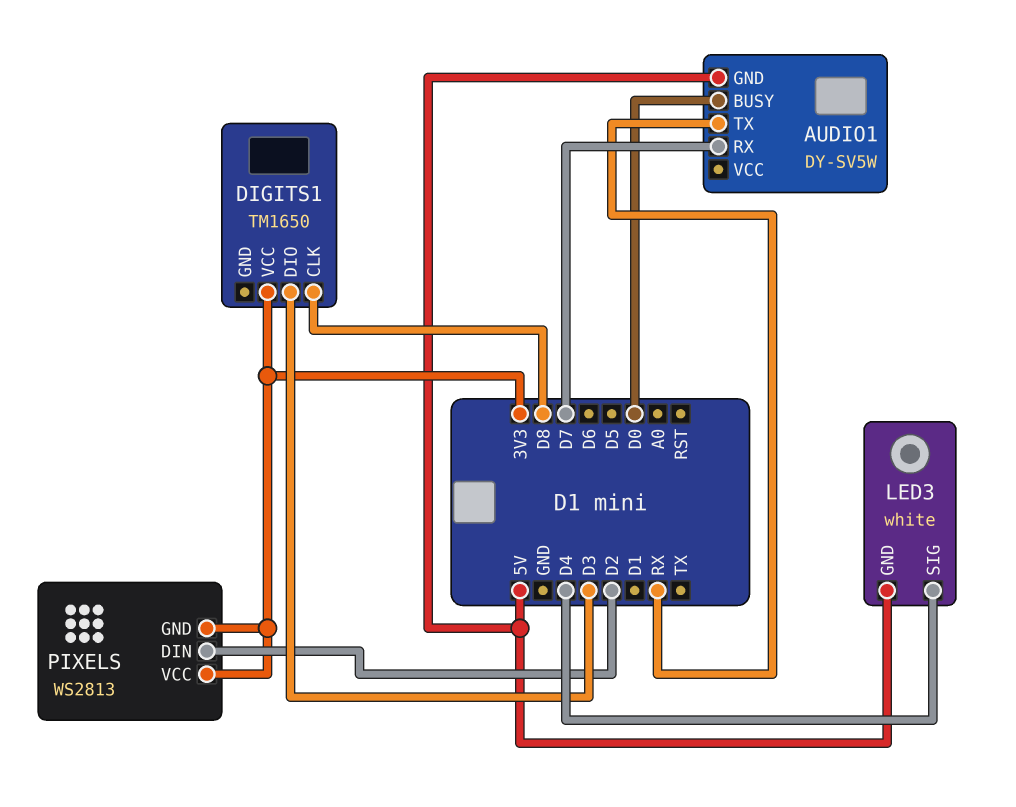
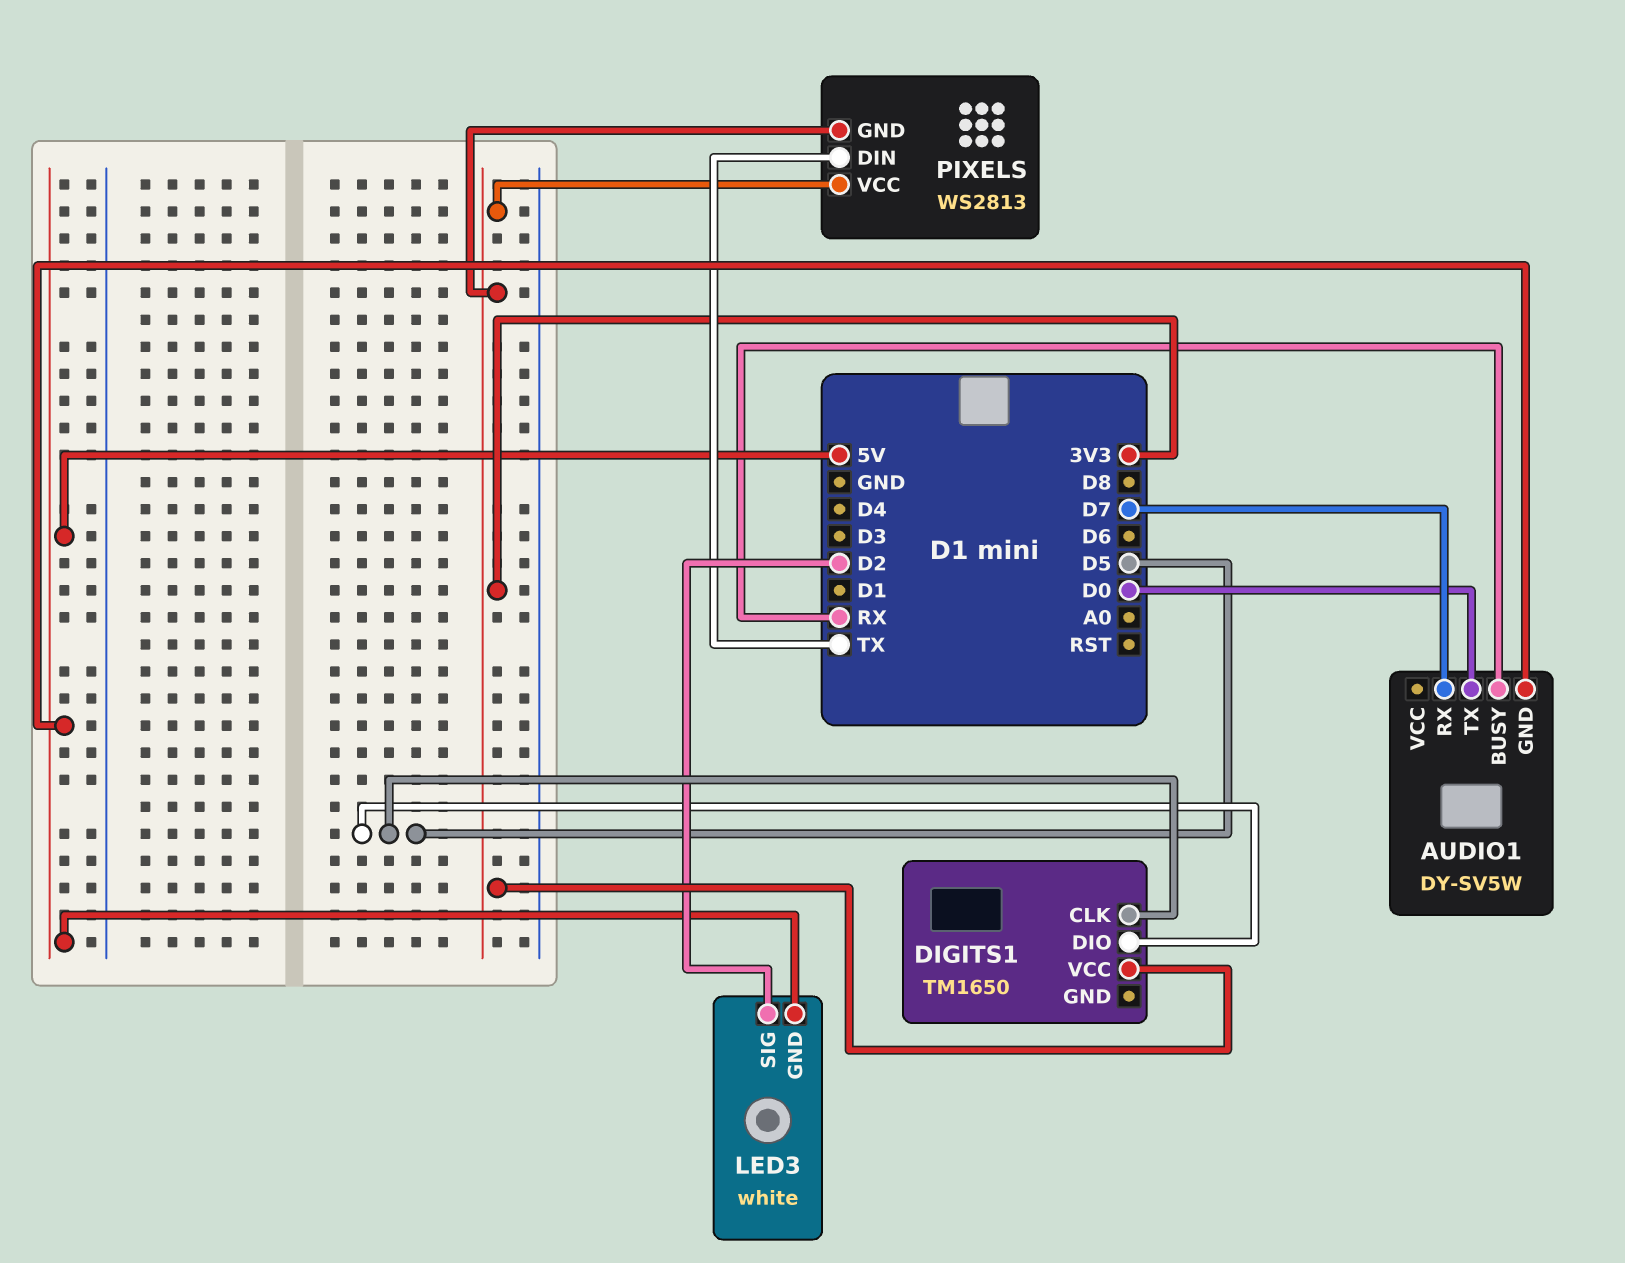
AUDIO1 pin BUSY: D0 -> RX
AUDIO1 pin TX: RX -> D0
DIGITS1 pin CLK: D8 -> D5
DIGITS1 pin DIO: D3 -> D5
LED3 pin SIG: D4 -> D2
PIXELS pin DIN: D2 -> TX

